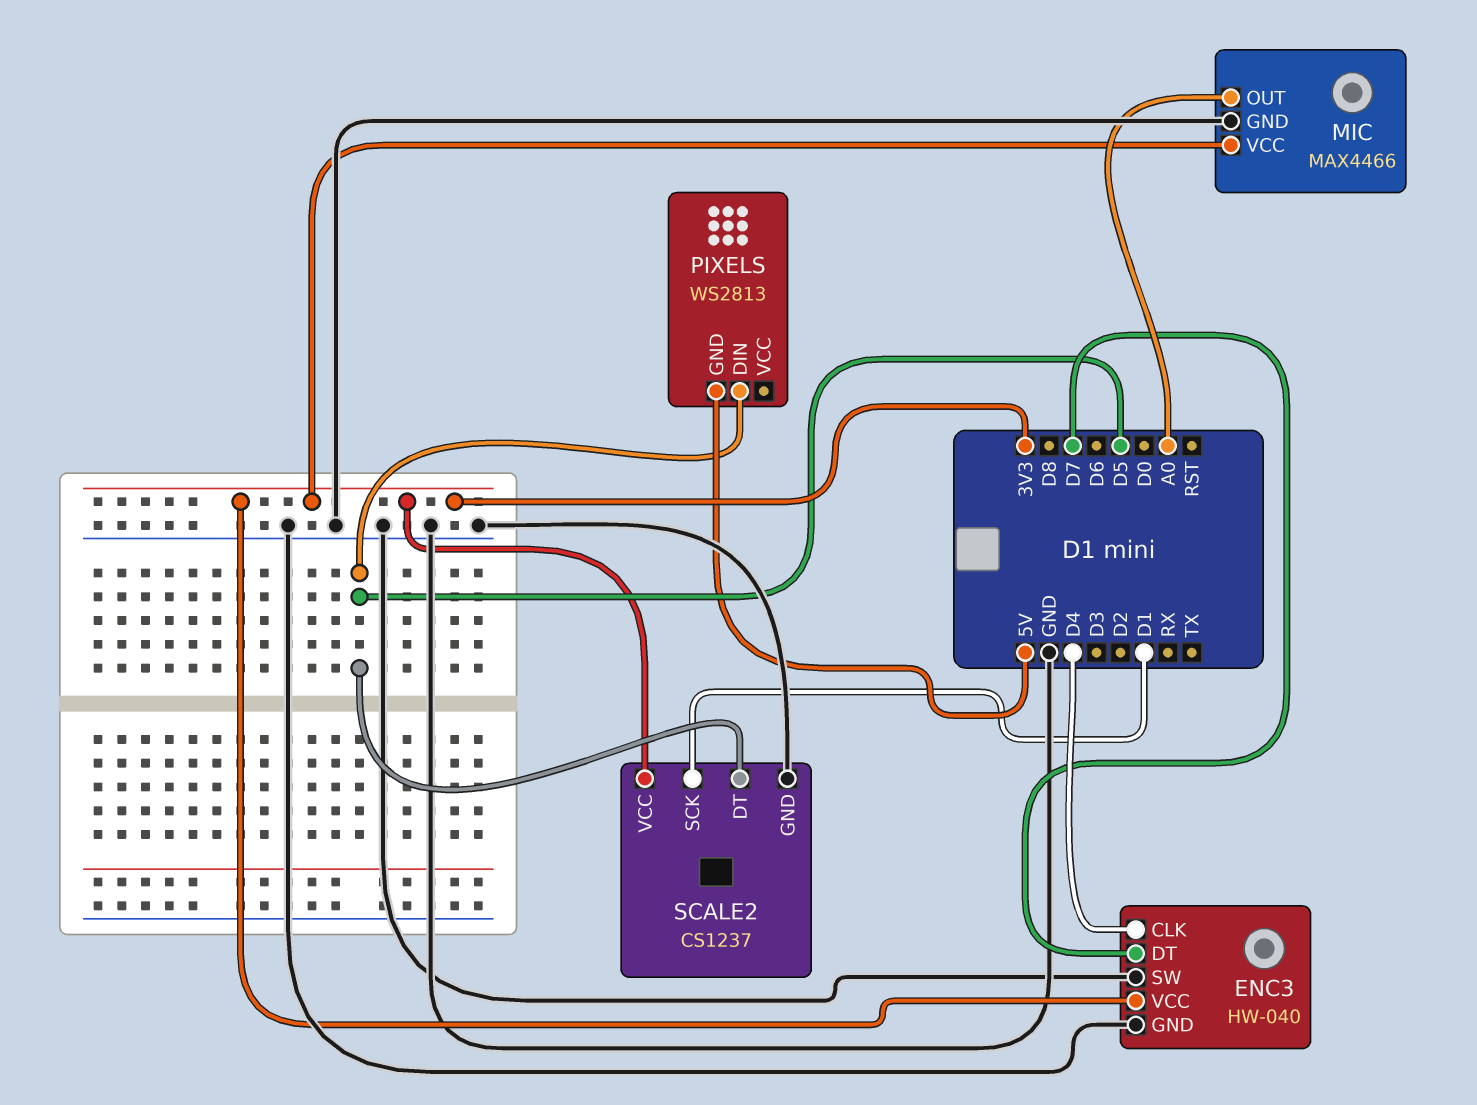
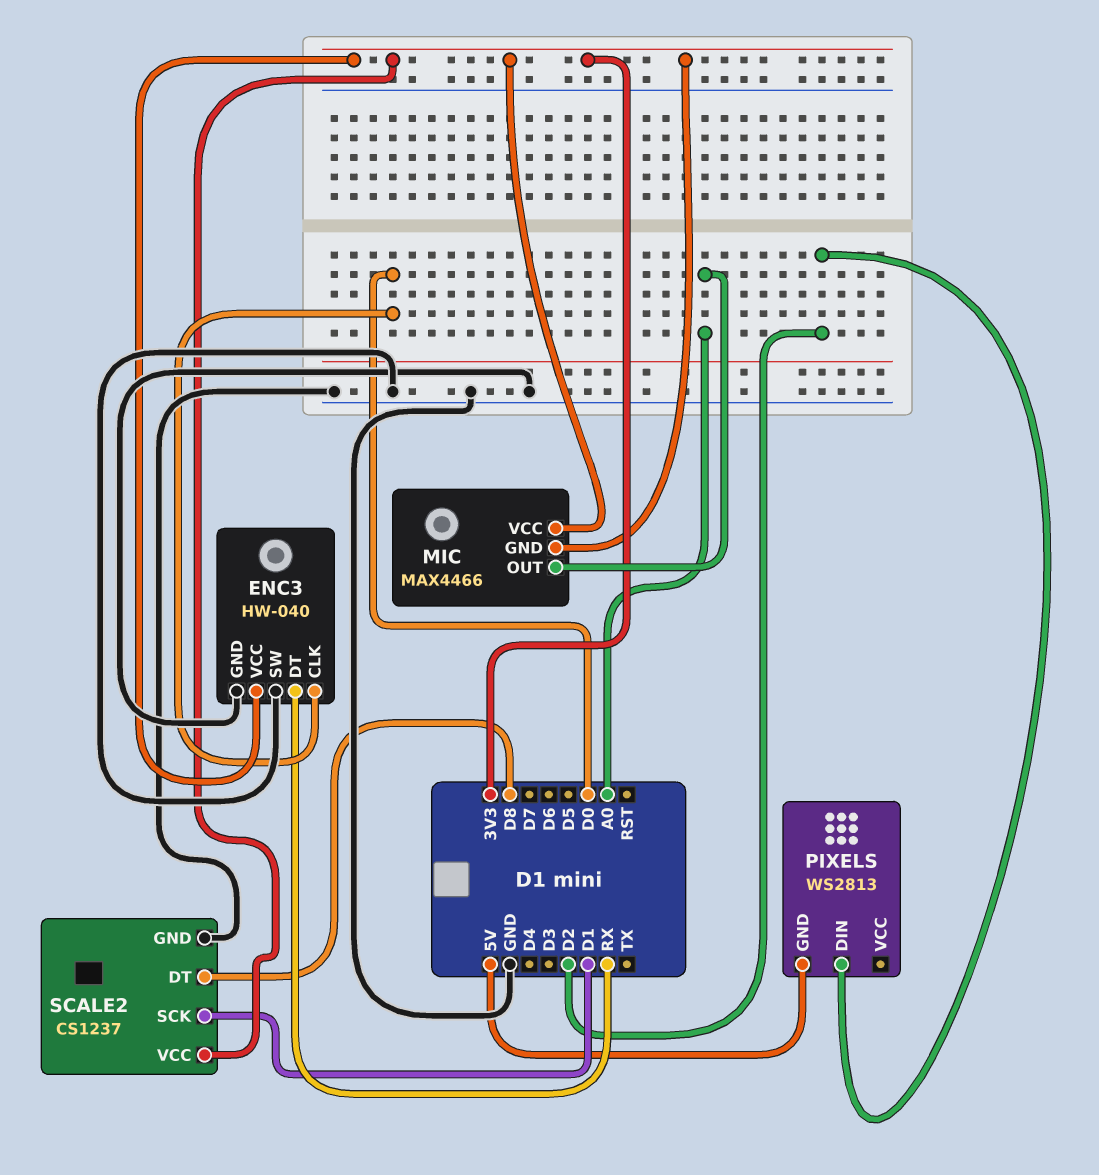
ENC3 pin CLK: D4 -> D0
ENC3 pin DT: D7 -> RX
MIC pin GND: GND -> 3V3
PIXELS pin DIN: D5 -> D2
SCALE2 pin DT: D5 -> D8

